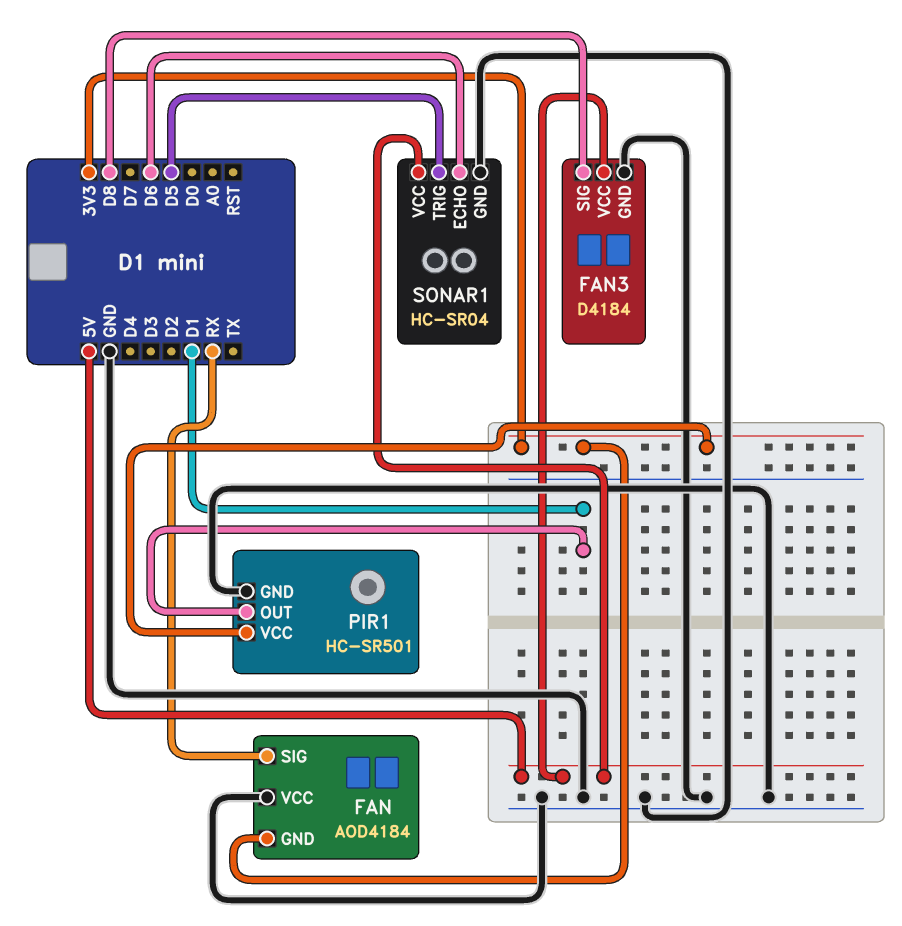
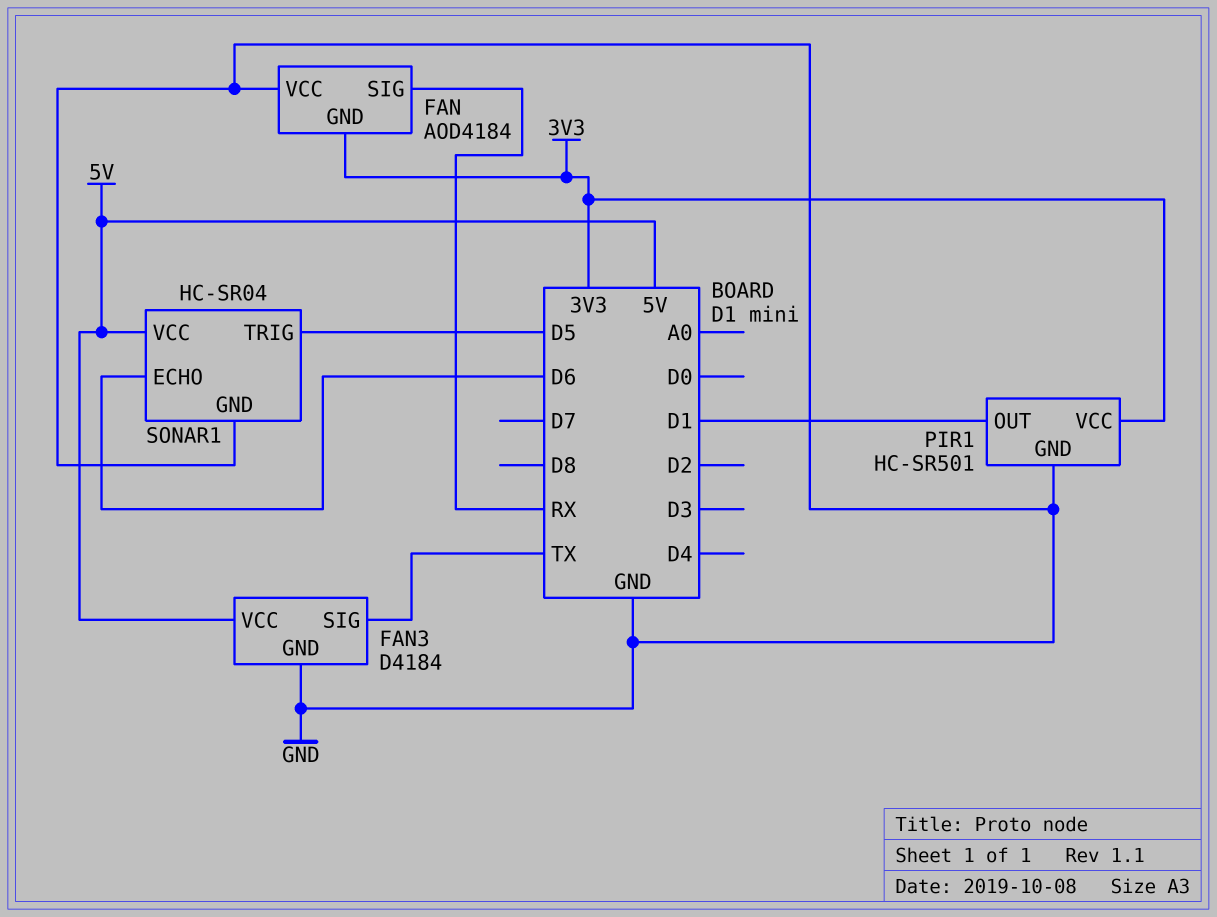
FAN3 pin SIG: D8 -> TX

